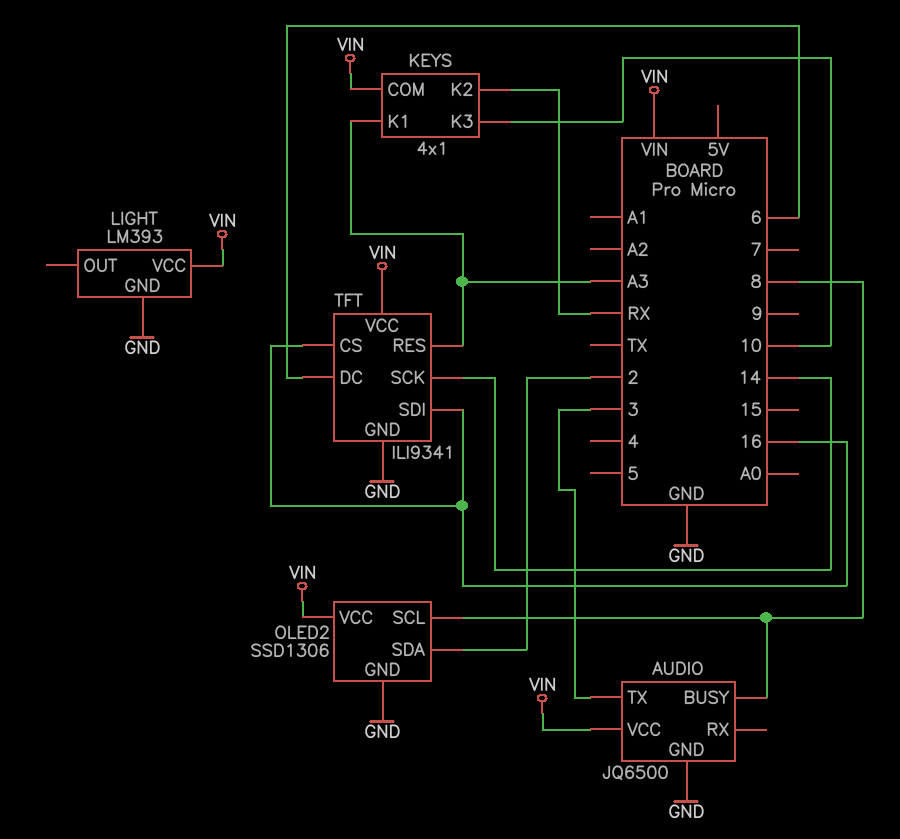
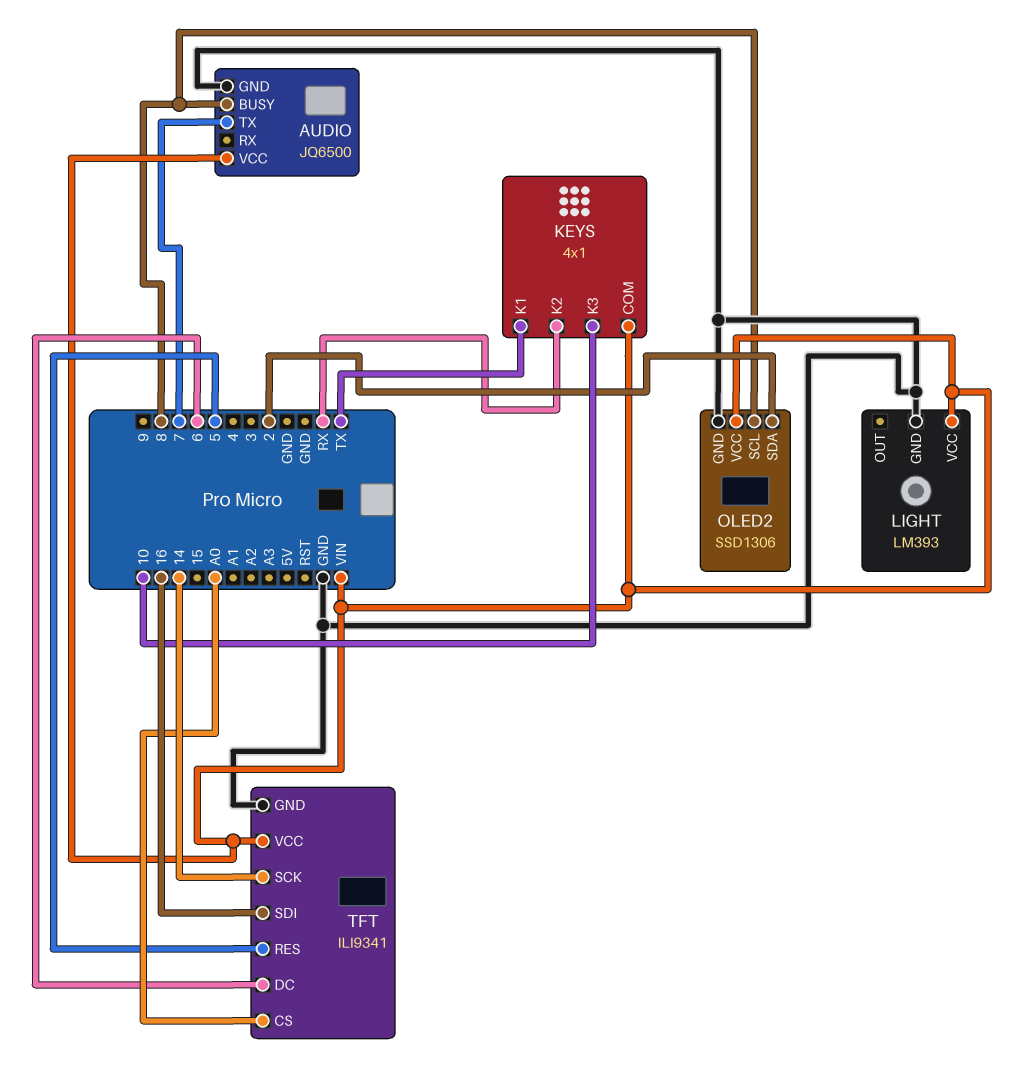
AUDIO pin TX: 3 -> 7
KEYS pin K1: A3 -> TX
TFT pin CS: 16 -> A0
TFT pin RES: A3 -> 5

